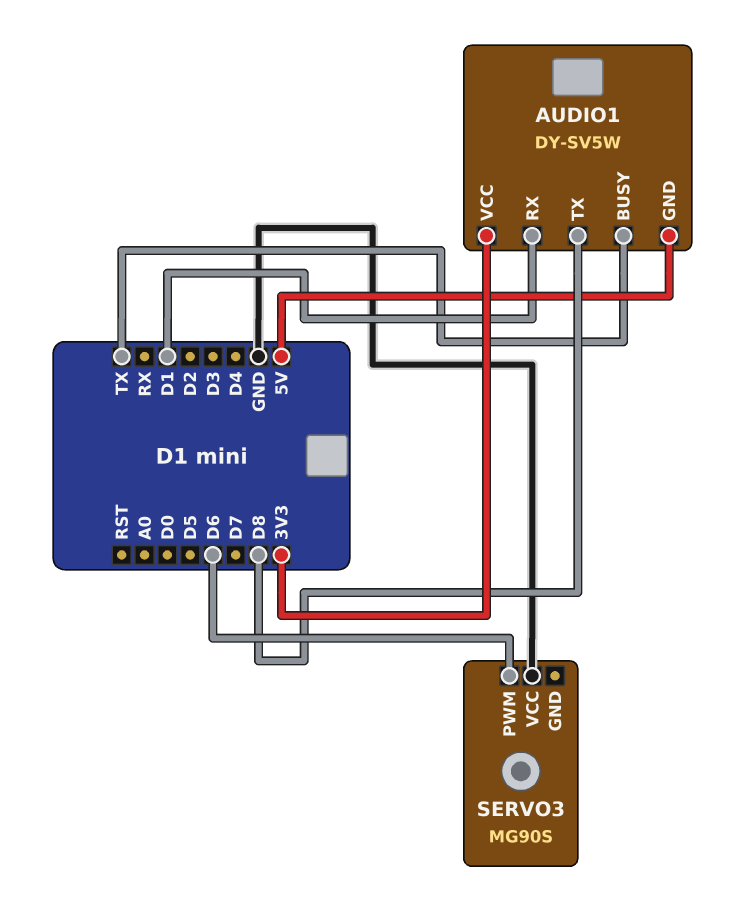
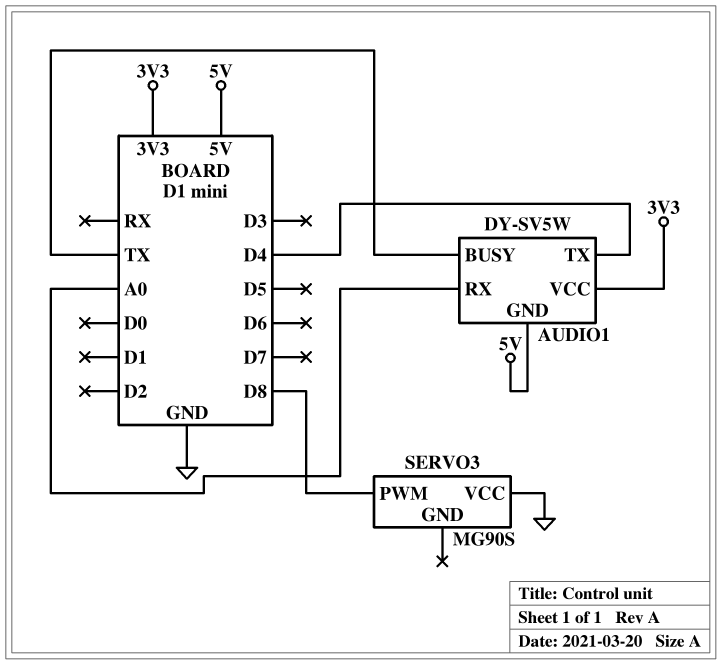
AUDIO1 pin RX: D1 -> A0
AUDIO1 pin TX: D8 -> D4
SERVO3 pin PWM: D6 -> D8

